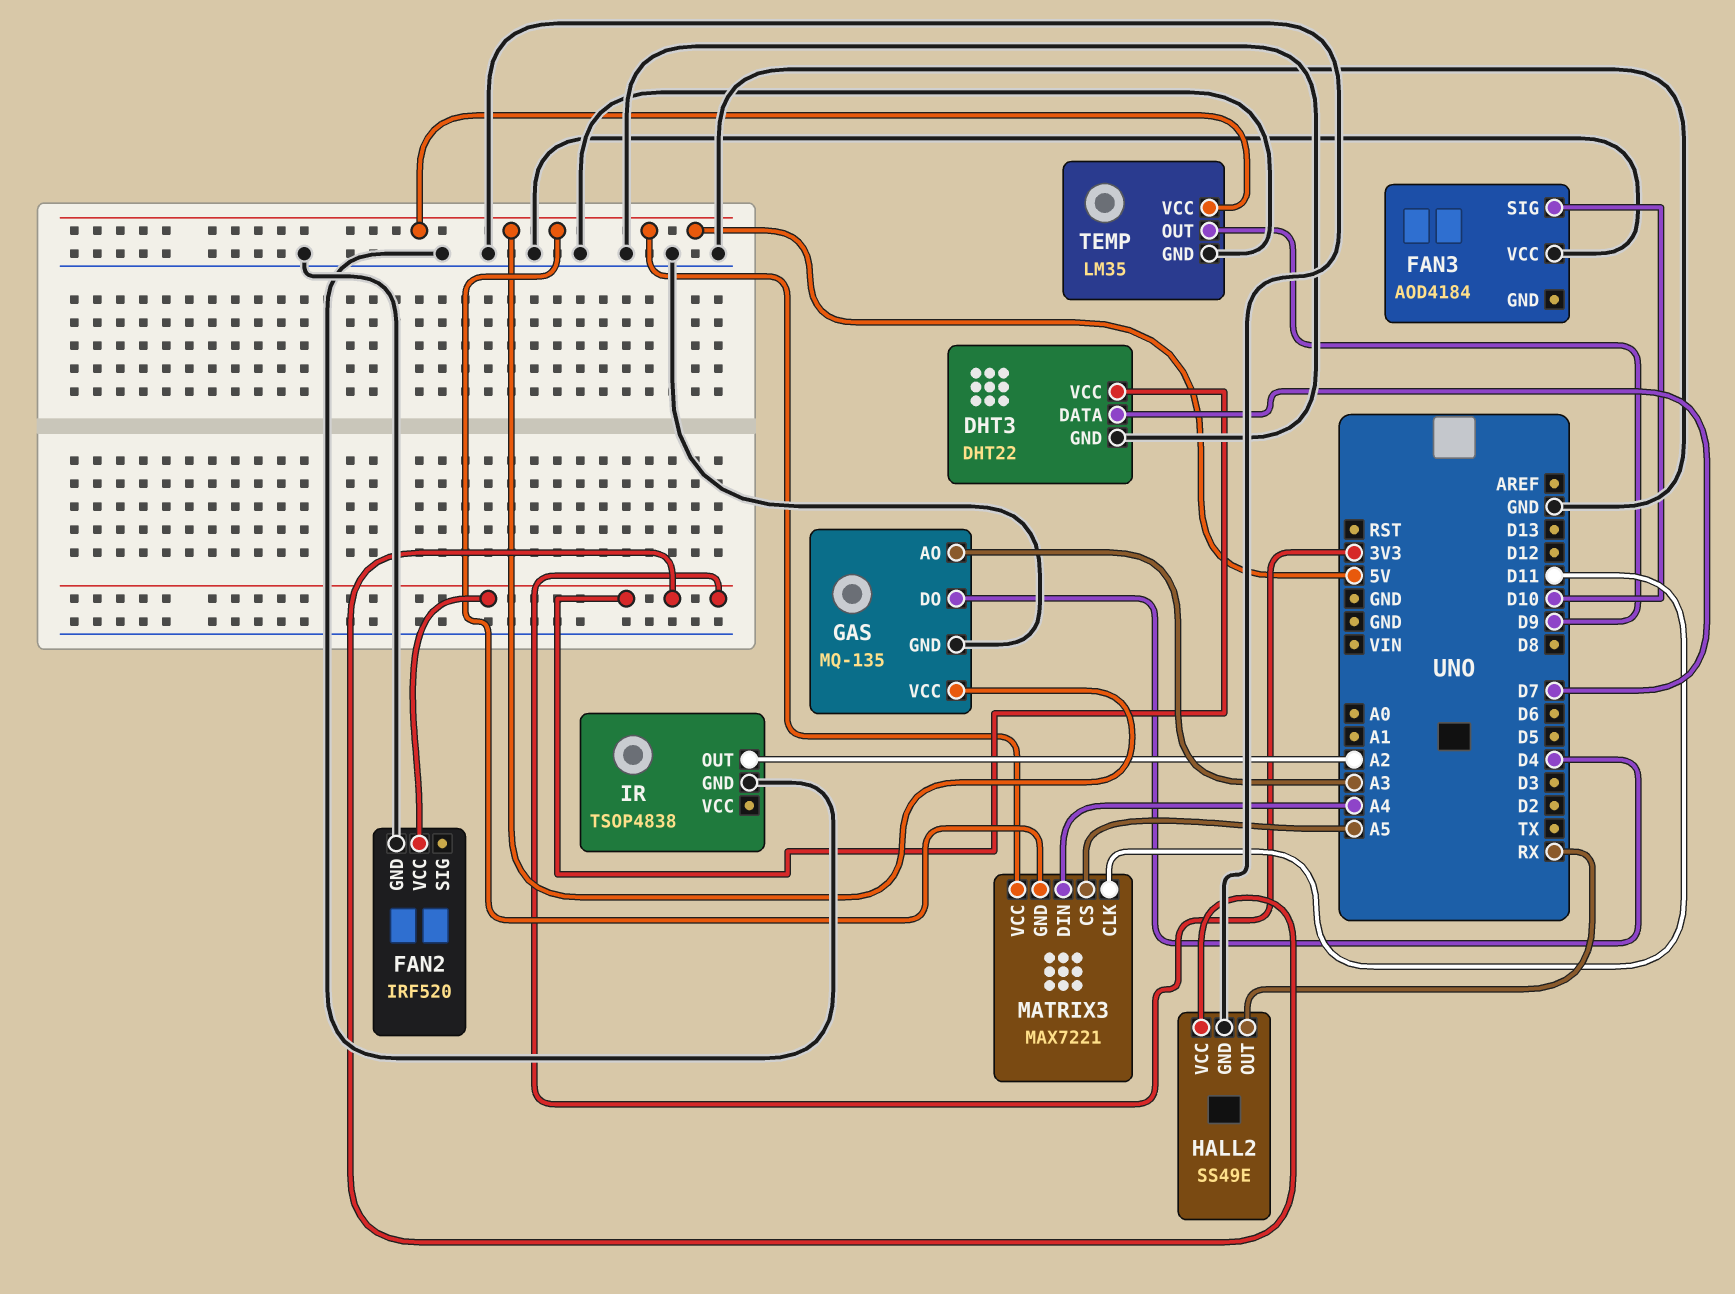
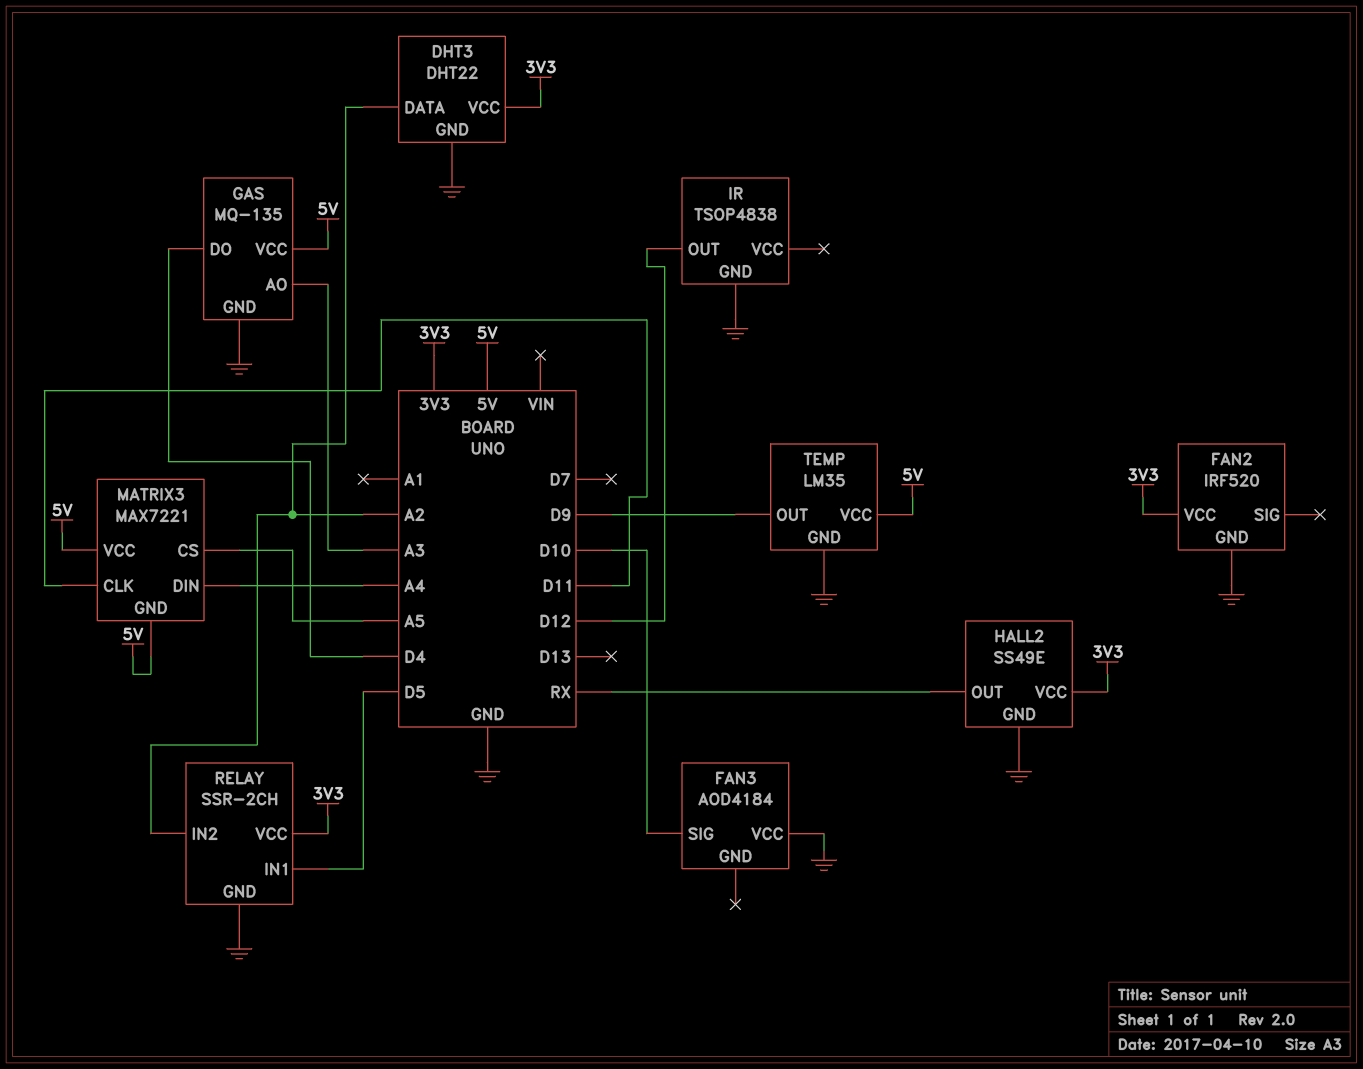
DHT3 pin DATA: D7 -> A2
IR pin OUT: A2 -> D12
RELAY: none -> SSR-2CH
RELAY pin GND: none -> GND
RELAY pin IN1: none -> D5
RELAY pin IN2: none -> A2
RELAY pin VCC: none -> 3V3

